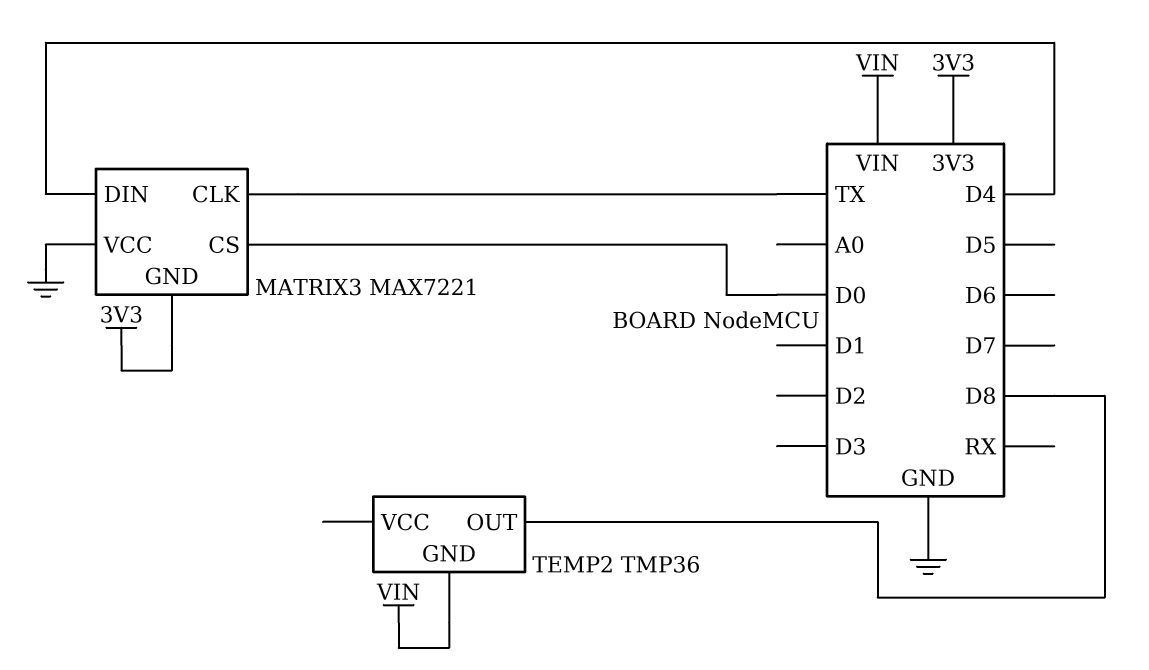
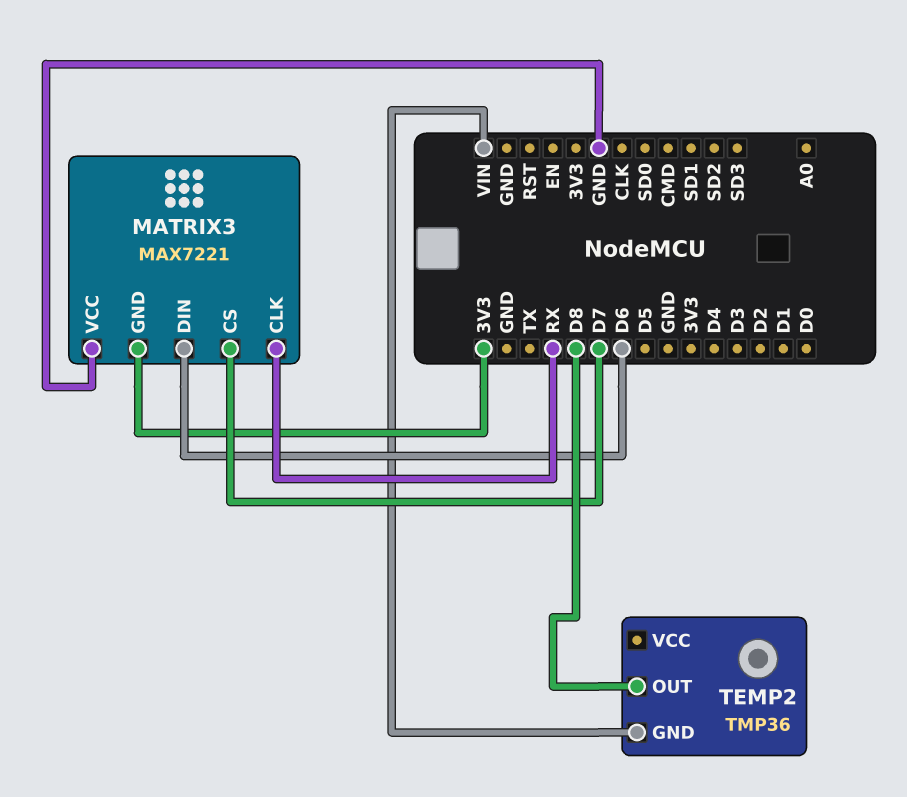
MATRIX3 pin CLK: TX -> RX
MATRIX3 pin CS: D0 -> D7
MATRIX3 pin DIN: D4 -> D6

